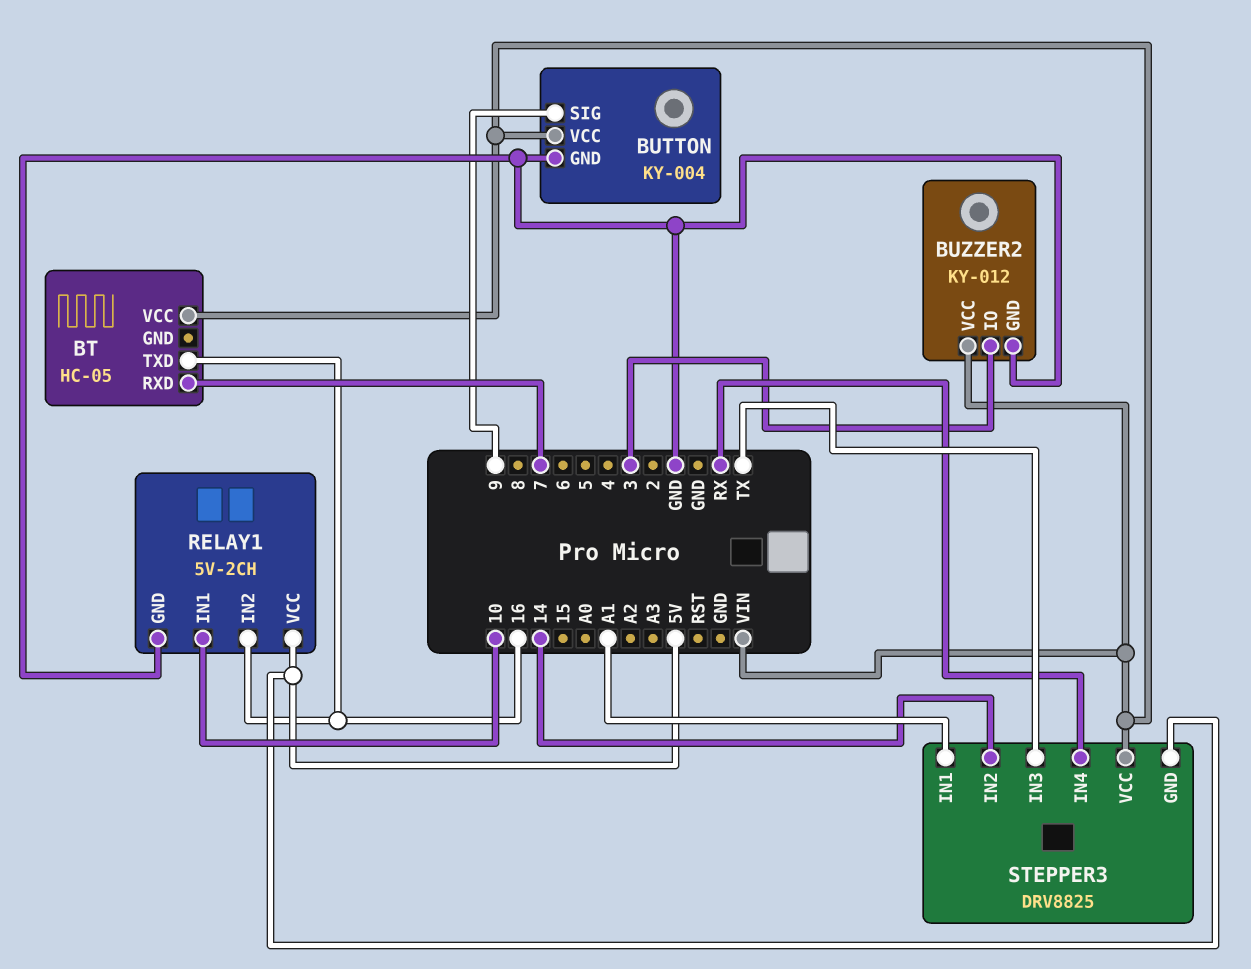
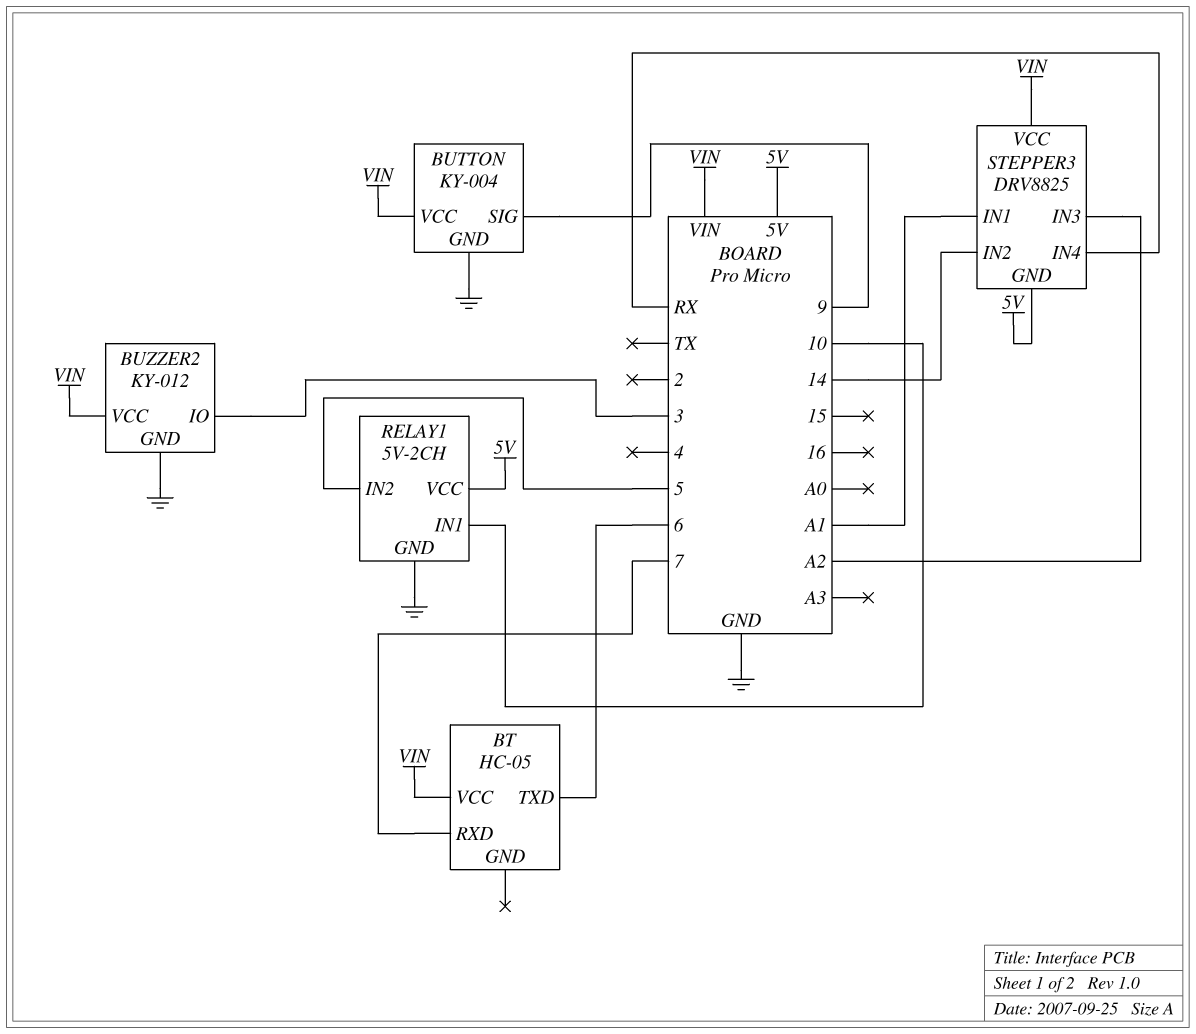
BT pin TXD: 16 -> 6
RELAY1 pin IN2: 16 -> 5
STEPPER3 pin IN3: TX -> A2

